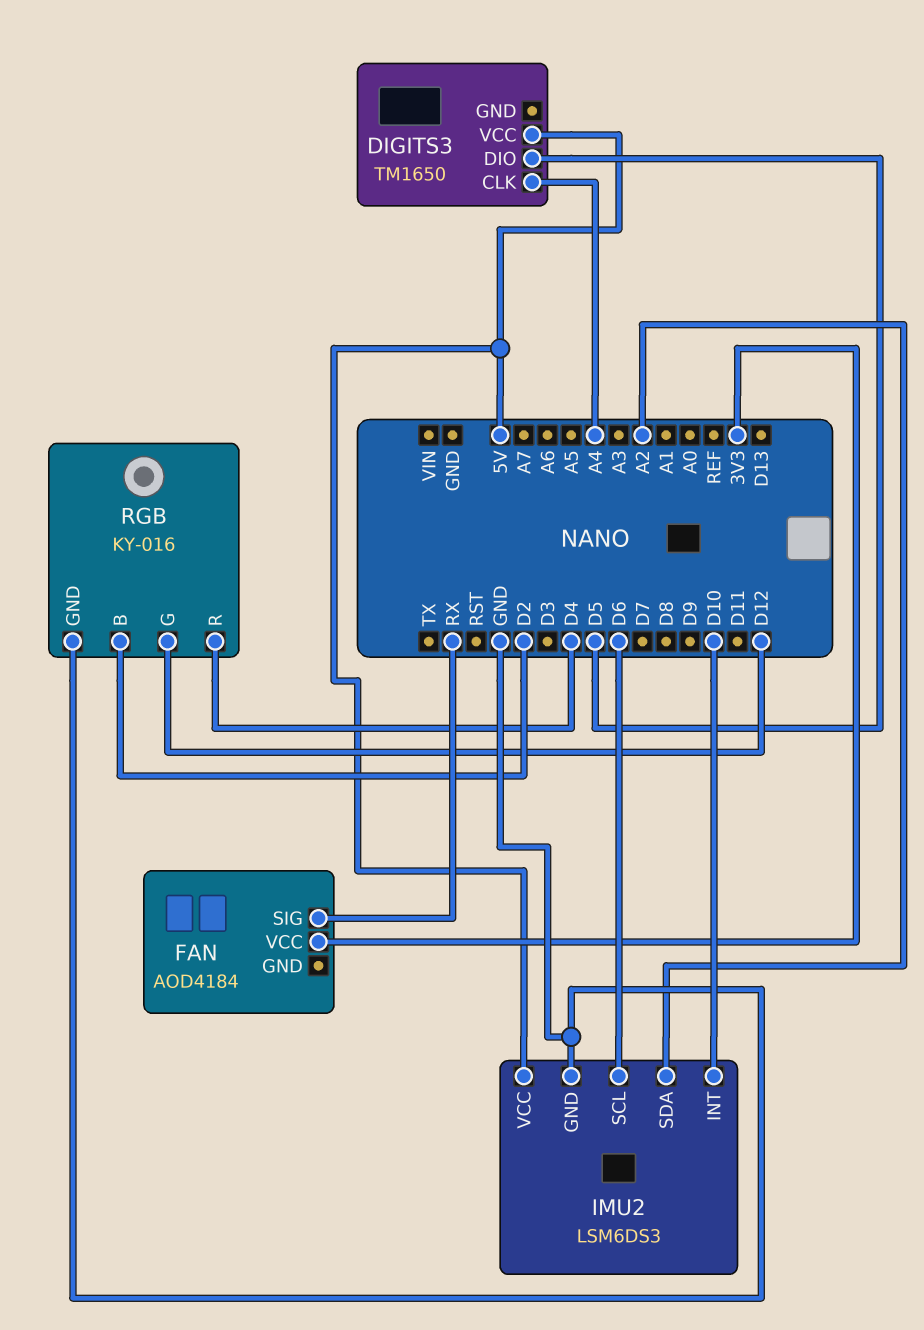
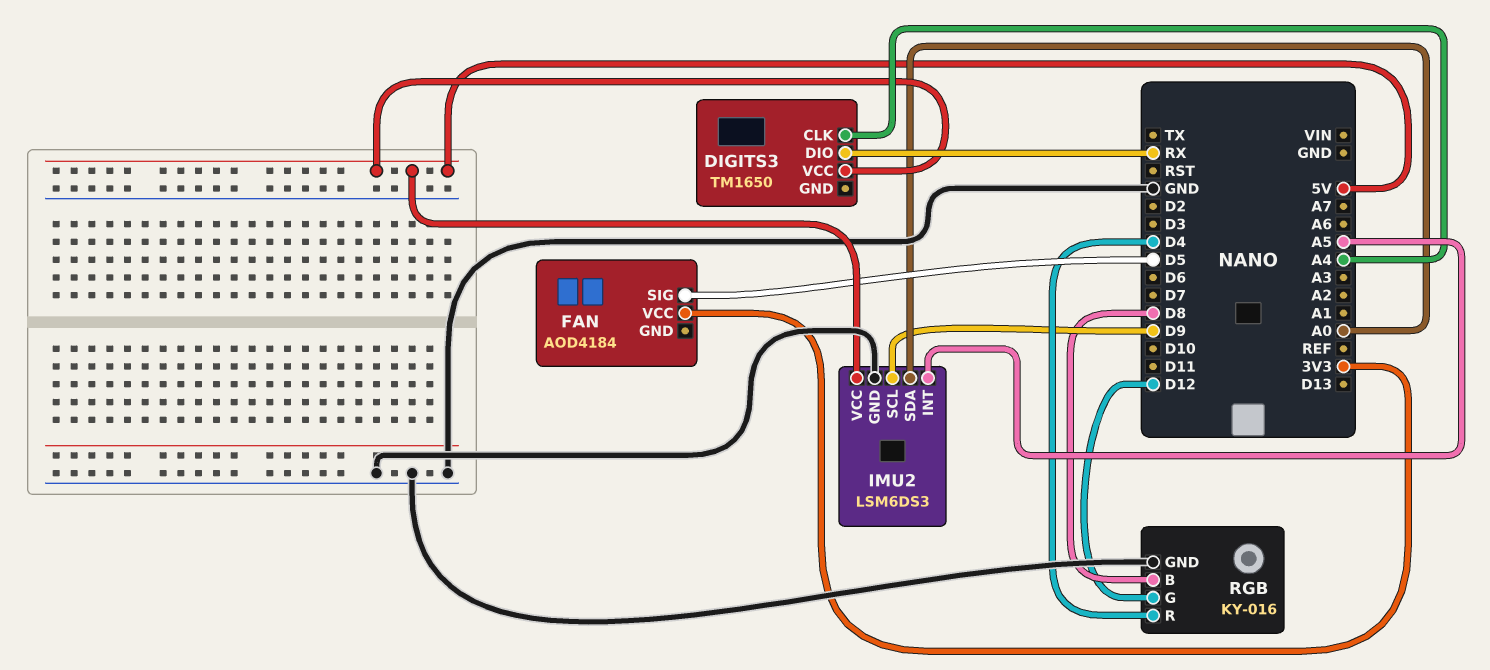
DIGITS3 pin DIO: D5 -> RX
FAN pin SIG: RX -> D5
IMU2 pin INT: D10 -> A5
IMU2 pin SCL: D6 -> D9
IMU2 pin SDA: A2 -> A0
RGB pin B: D2 -> D8

